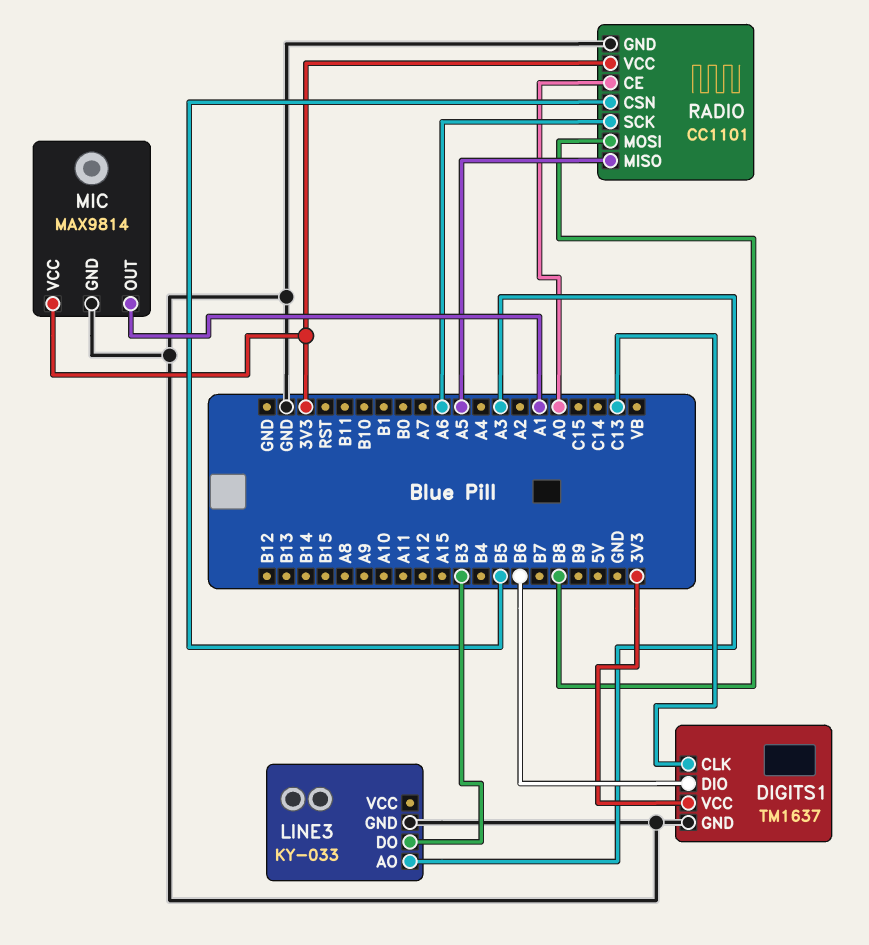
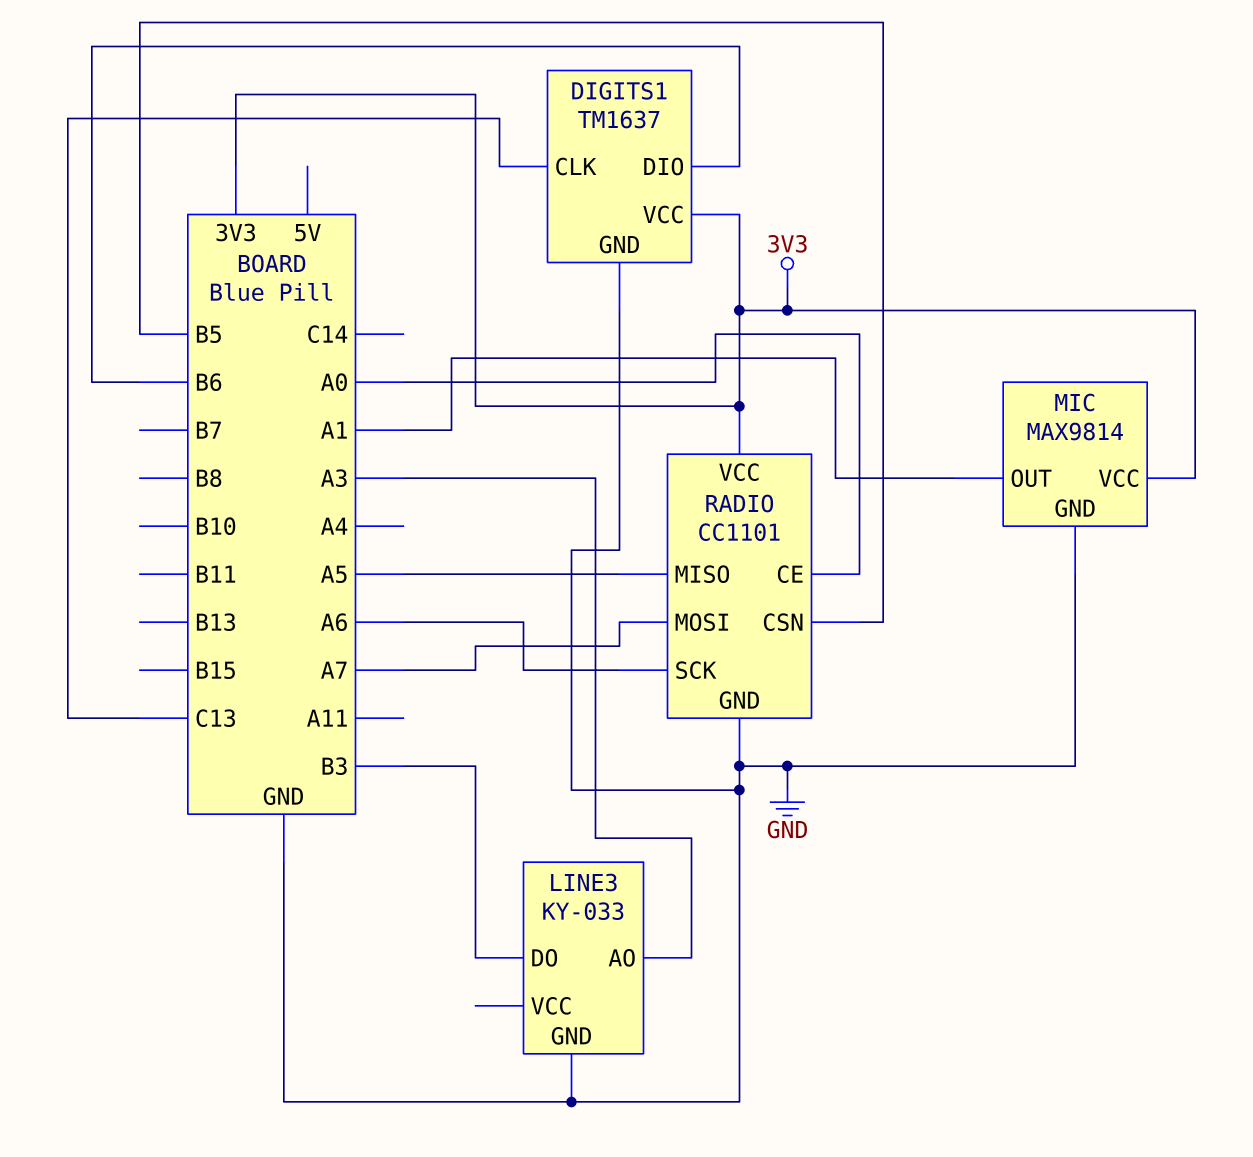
RADIO pin MOSI: B8 -> A7

